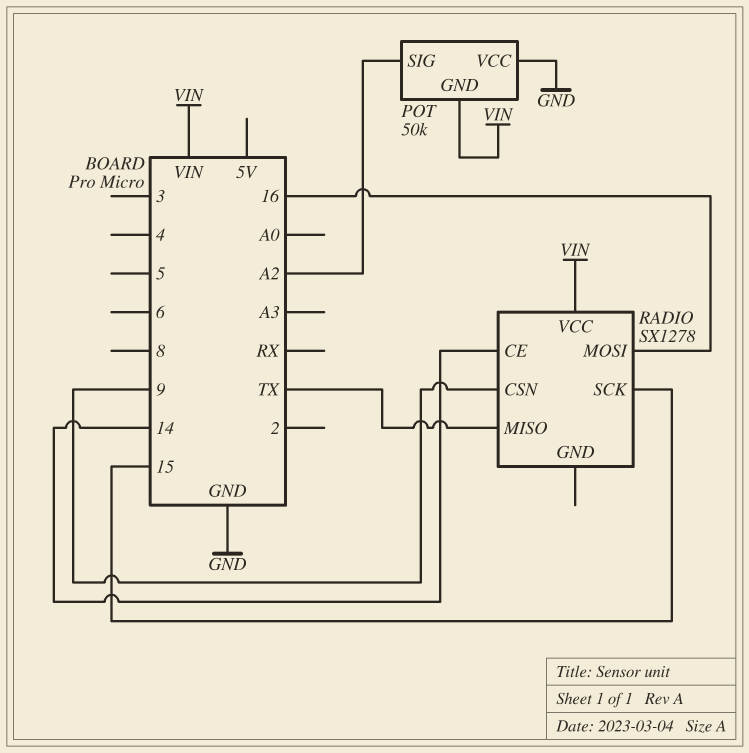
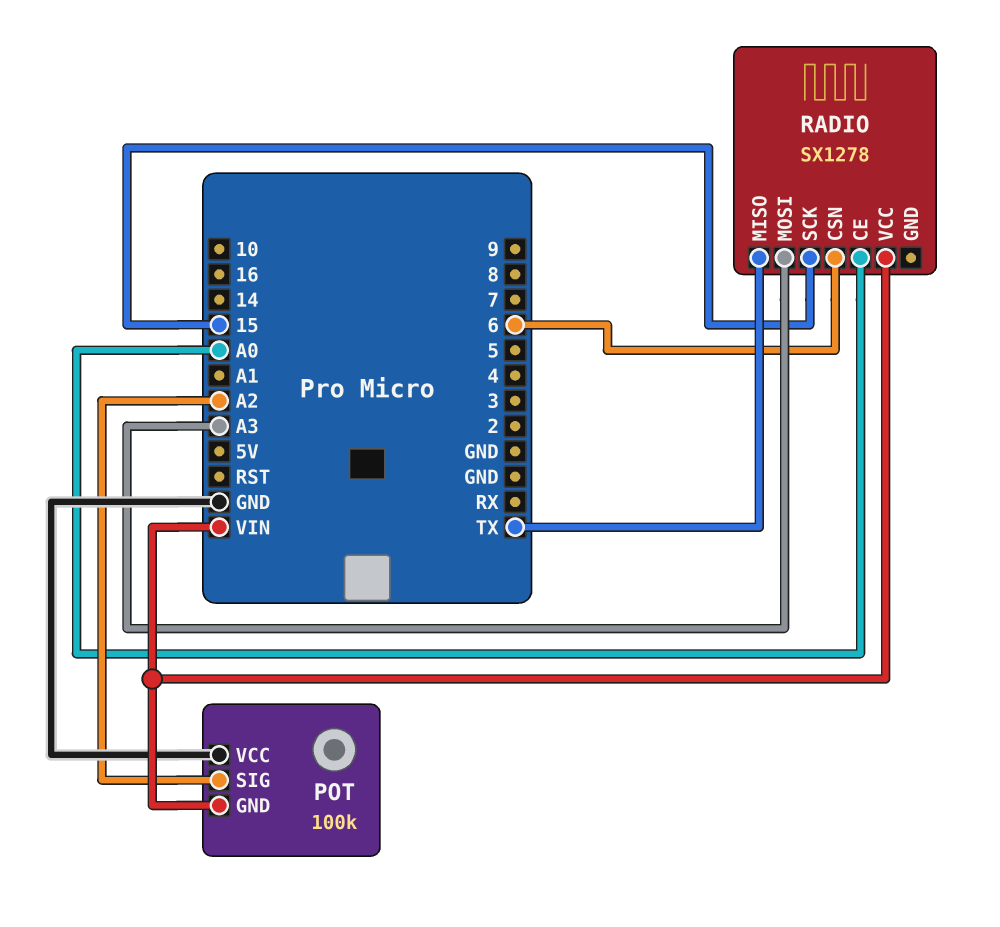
POT: 50k -> 100k
RADIO pin CE: 14 -> A0
RADIO pin CSN: 9 -> 6
RADIO pin MOSI: 16 -> A3

